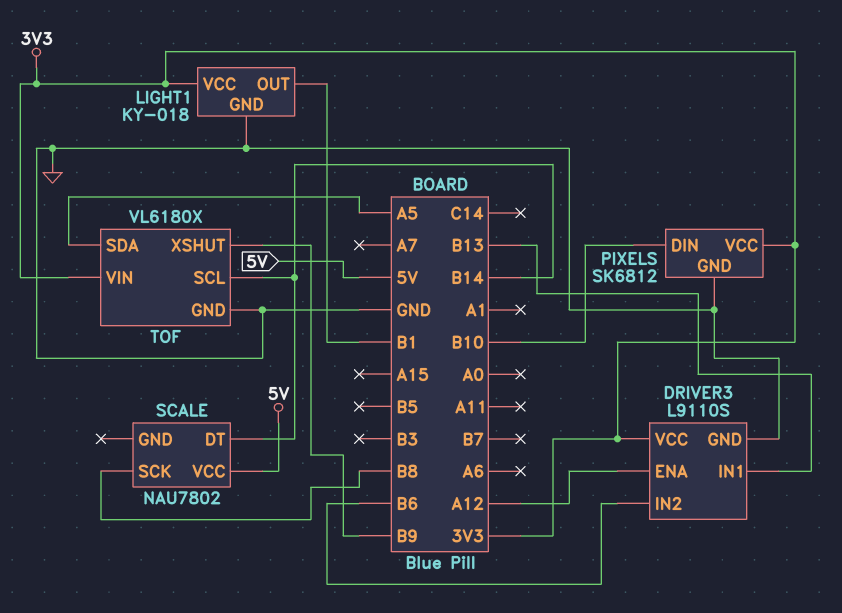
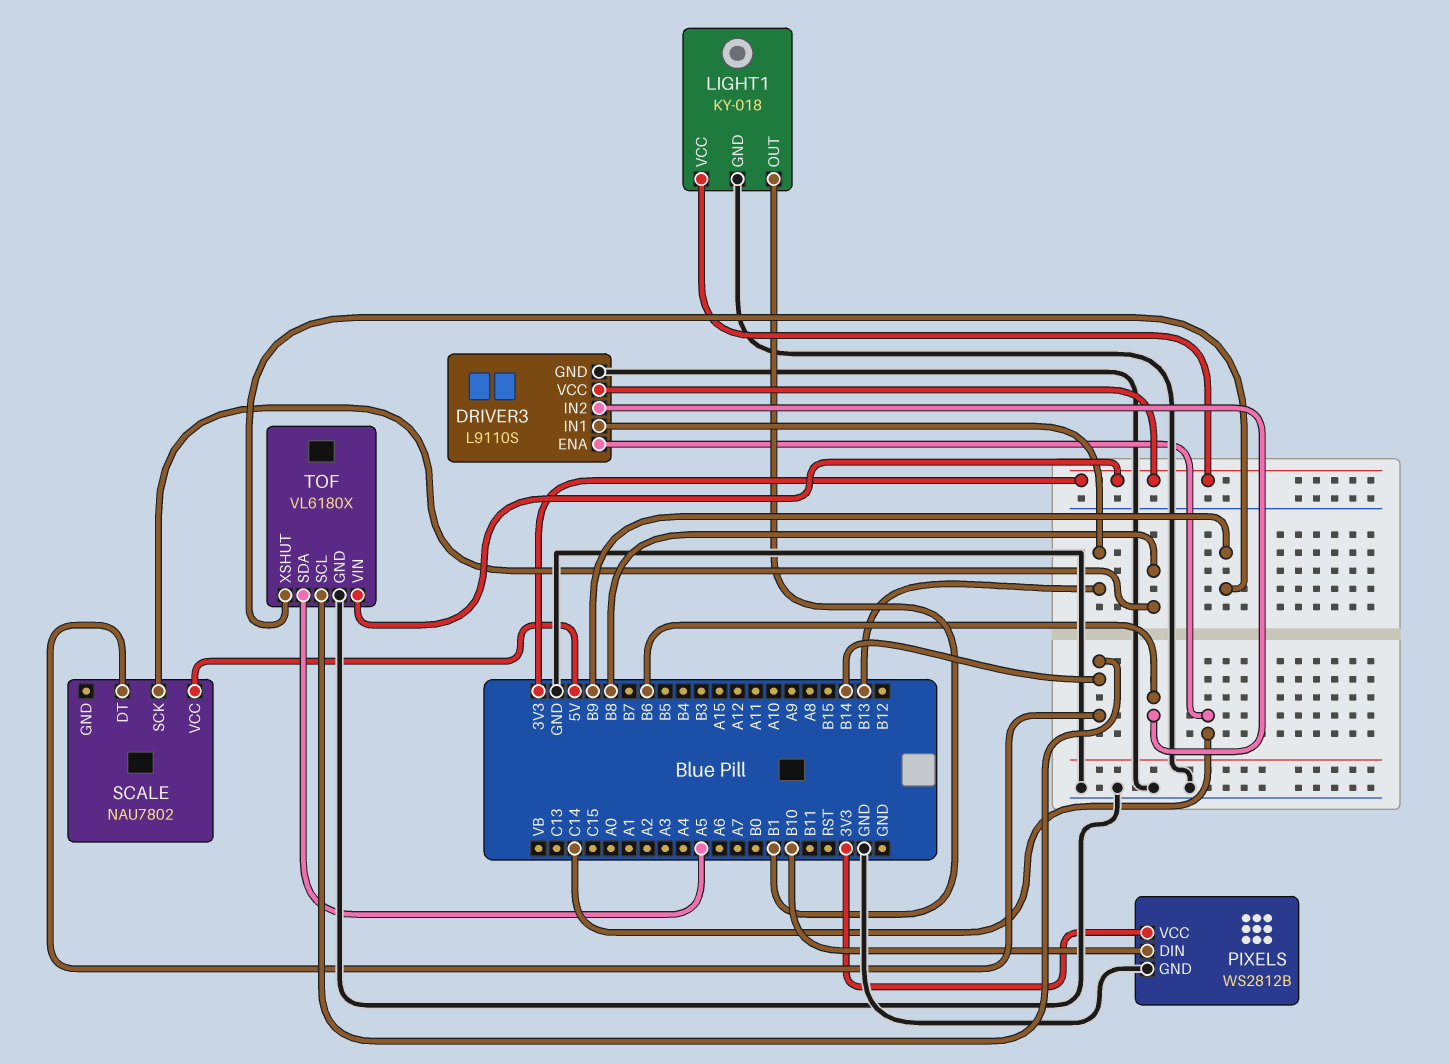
DRIVER3 pin ENA: A12 -> C14
PIXELS: SK6812 -> WS2812B

